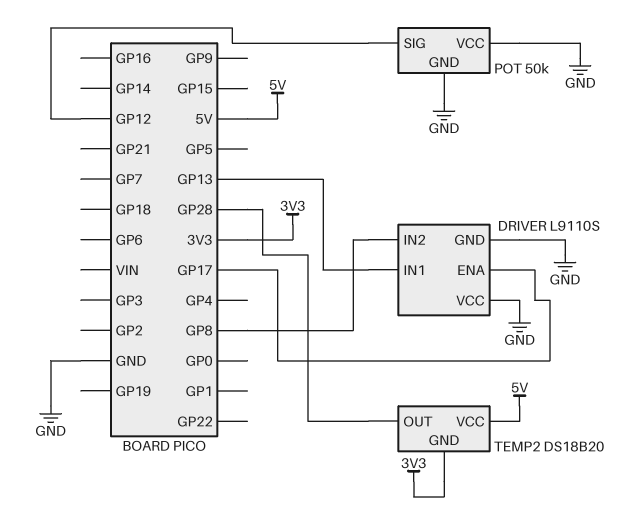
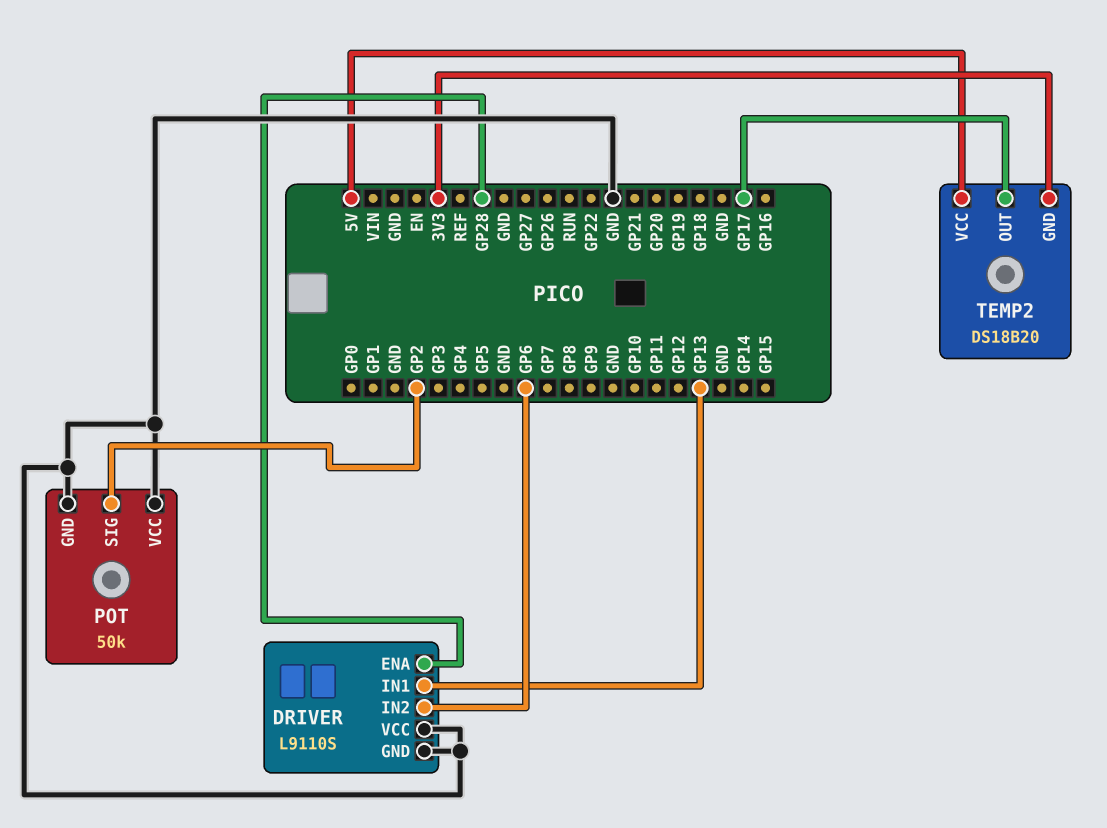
DRIVER pin ENA: GP17 -> GP28
DRIVER pin IN2: GP8 -> GP6
POT pin SIG: GP12 -> GP2
TEMP2 pin OUT: GP28 -> GP17

